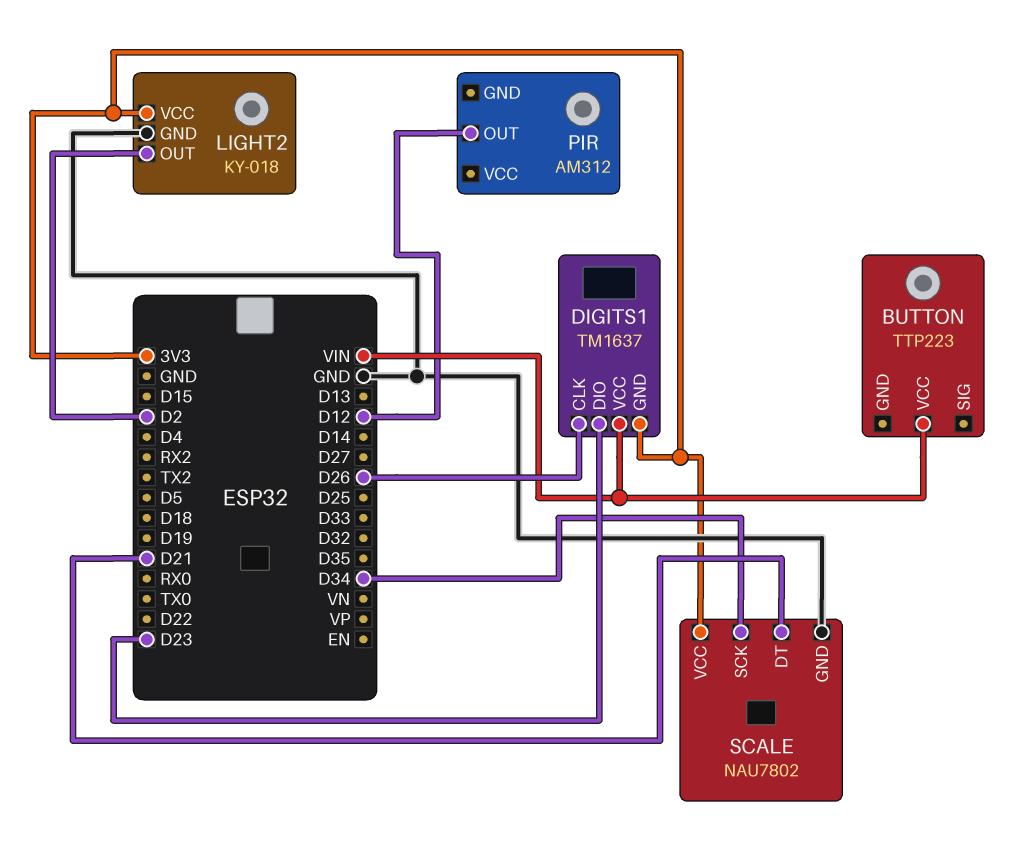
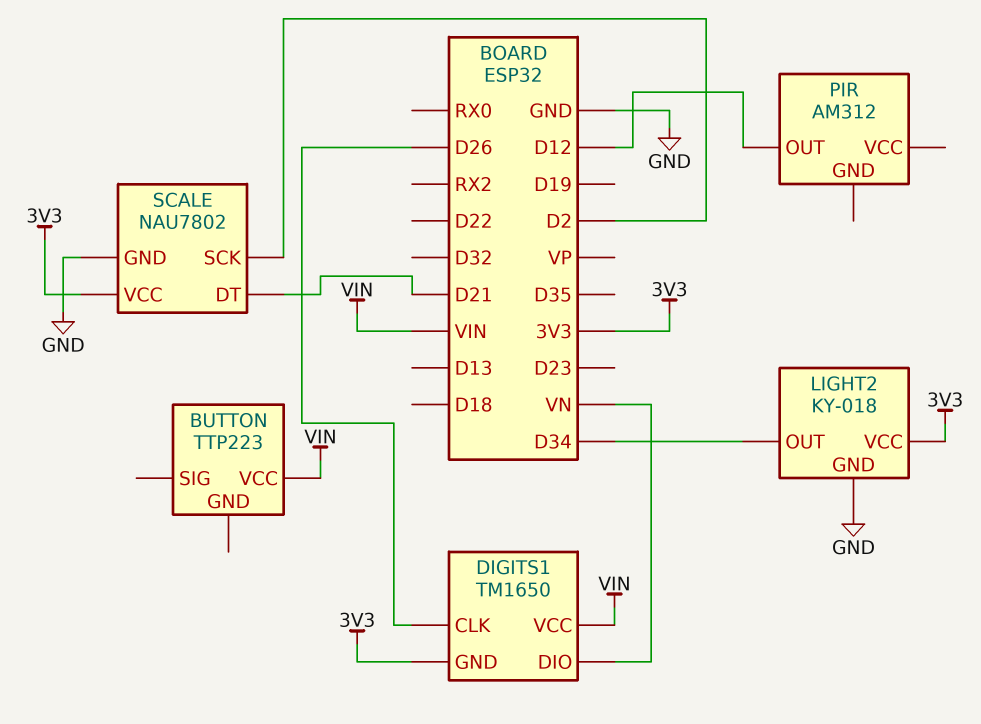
DIGITS1: TM1637 -> TM1650
DIGITS1 pin DIO: D23 -> VN
LIGHT2 pin OUT: D2 -> D34
SCALE pin SCK: D34 -> D2

